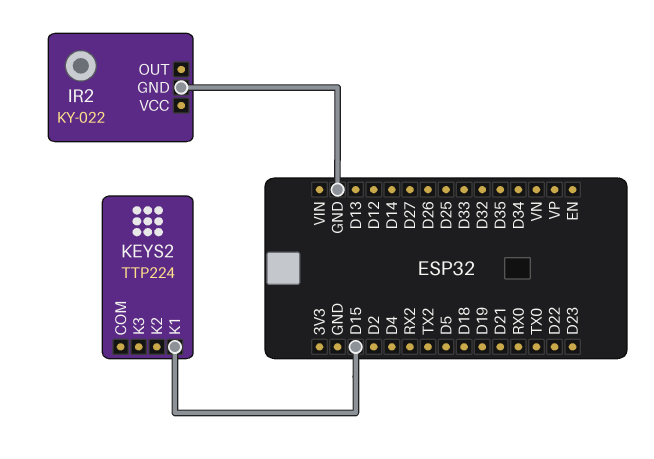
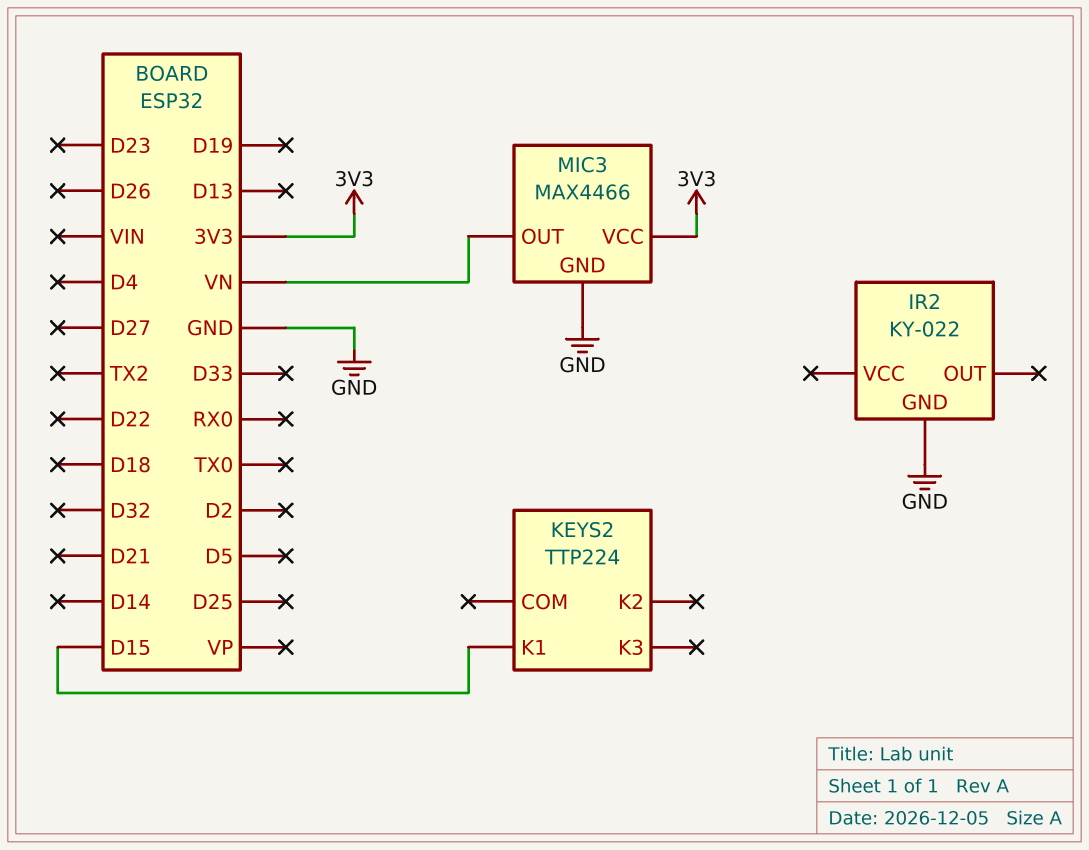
MIC3: none -> MAX4466
MIC3 pin GND: none -> GND
MIC3 pin OUT: none -> VN
MIC3 pin VCC: none -> 3V3

